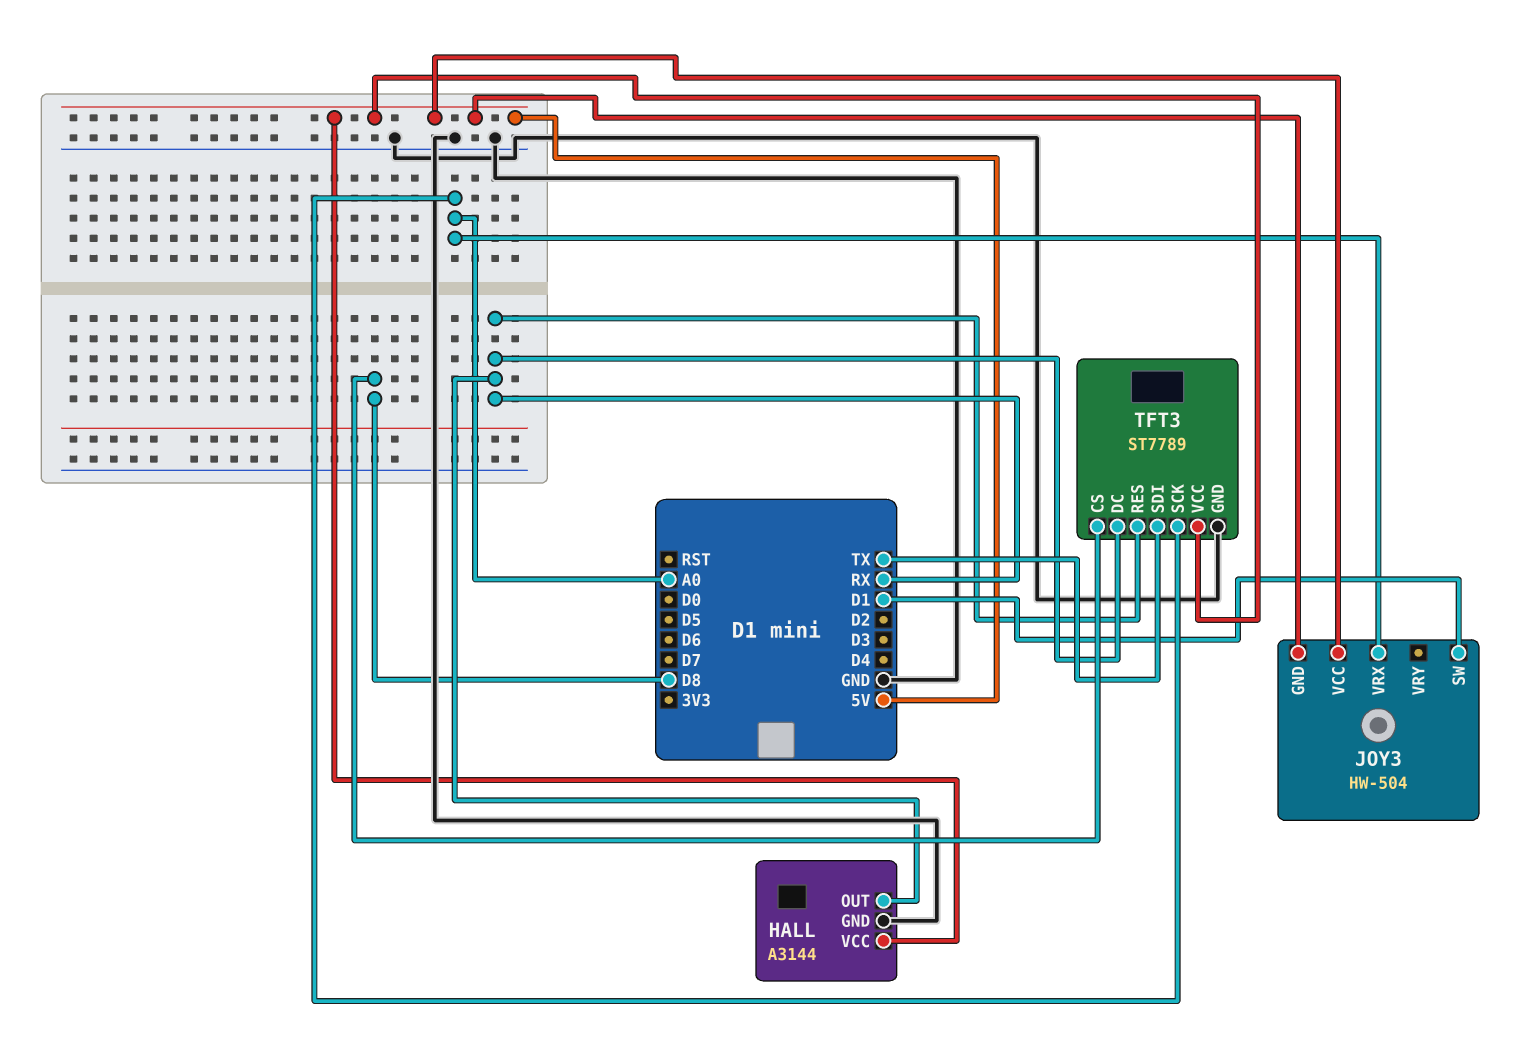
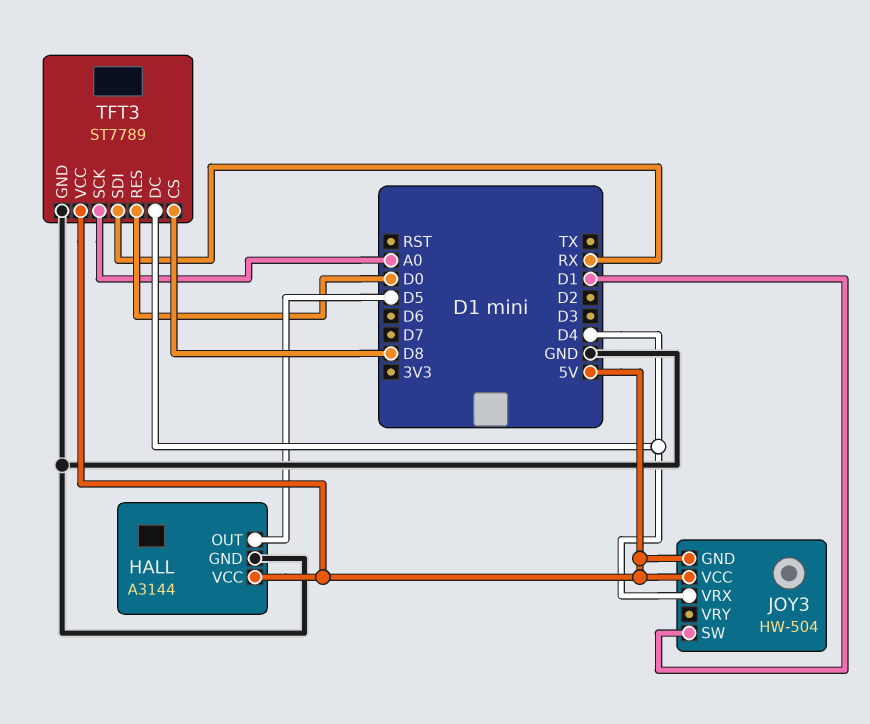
HALL pin OUT: RX -> D5
JOY3 pin VRX: A0 -> D4
TFT3 pin DC: RX -> D4
TFT3 pin RES: RX -> D0
TFT3 pin SDI: TX -> RX

